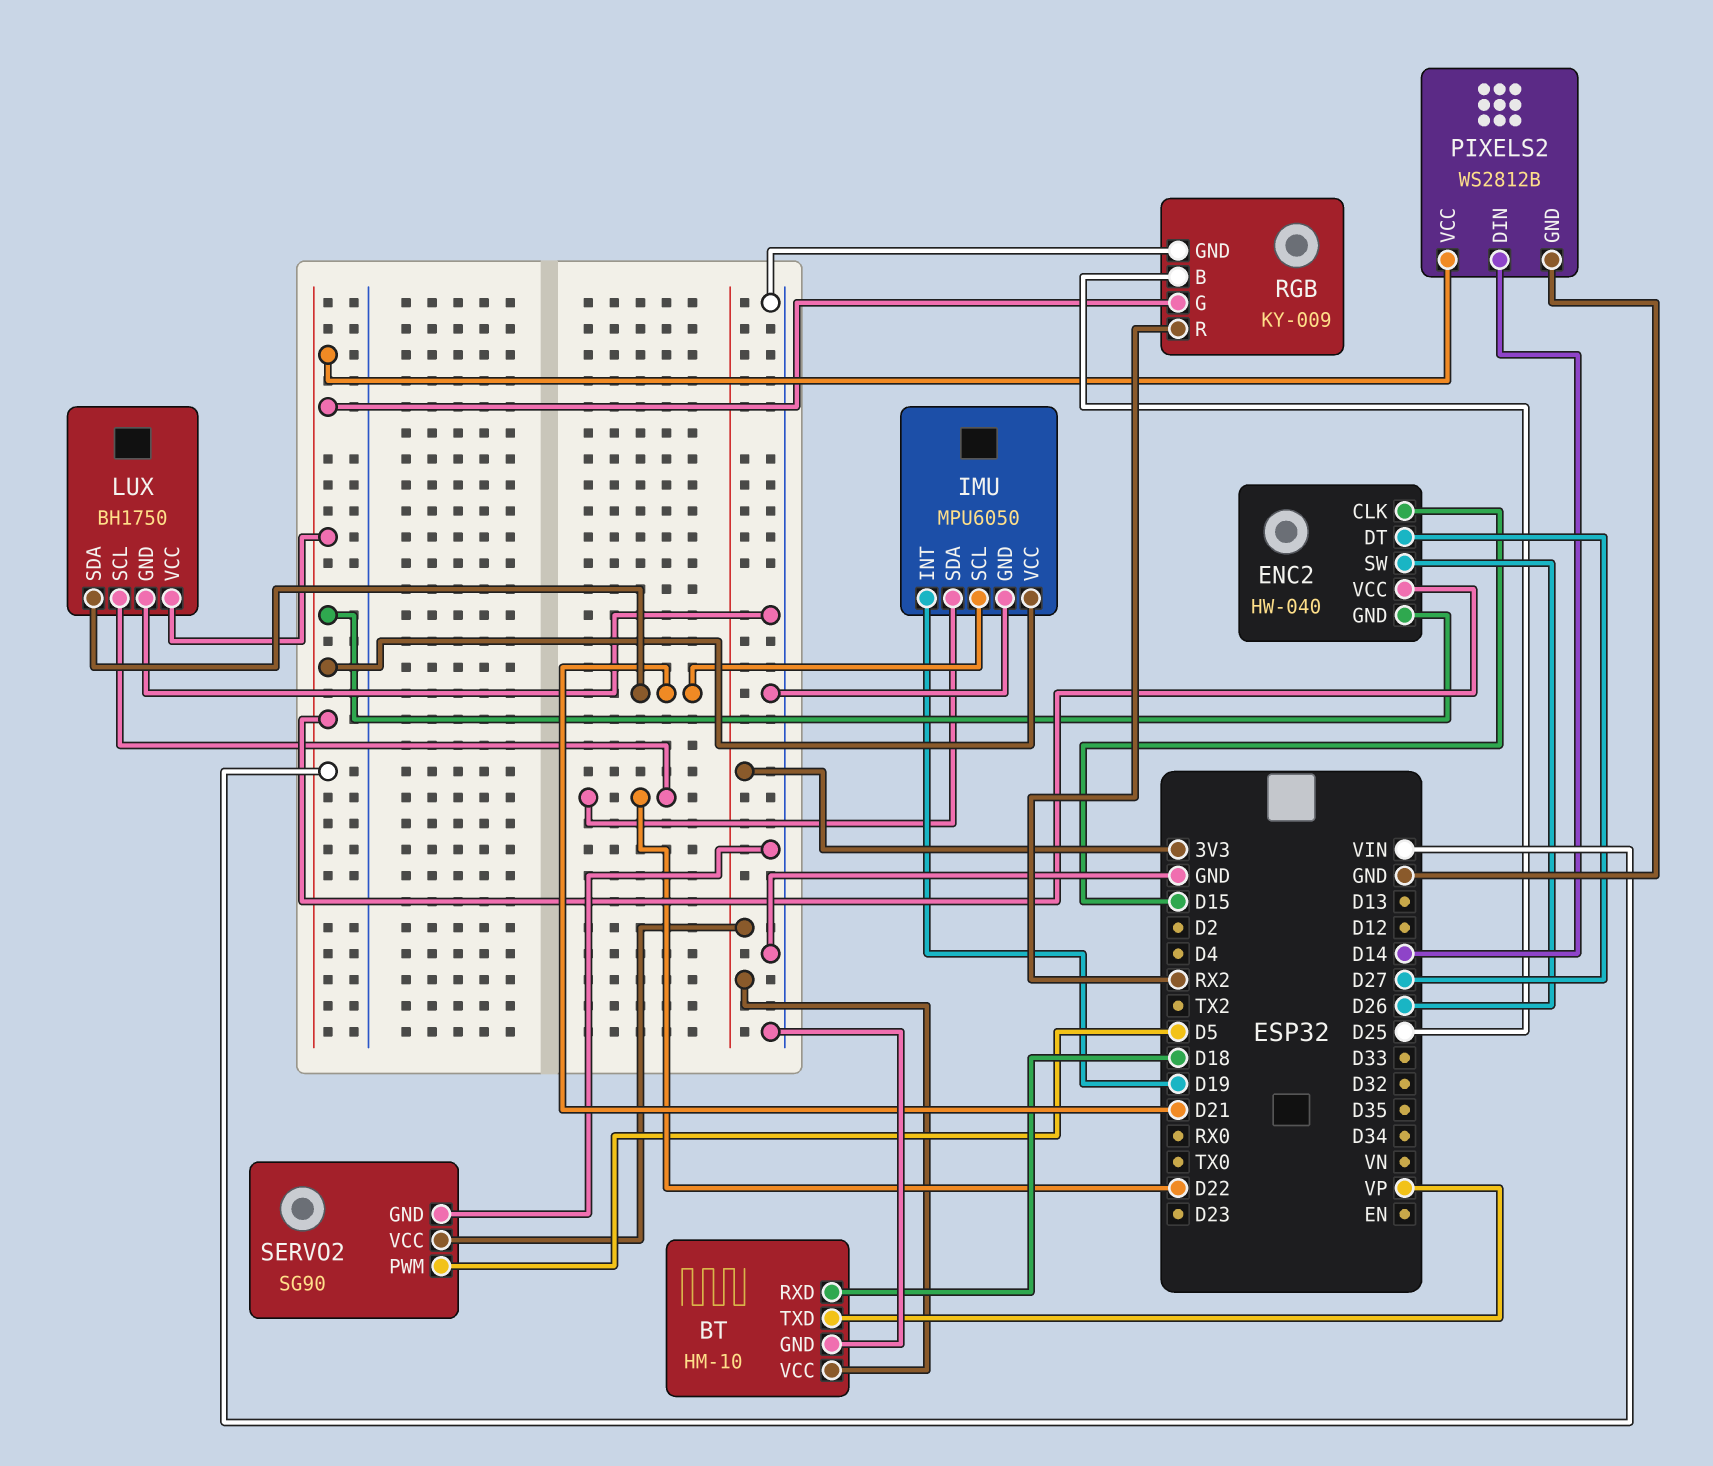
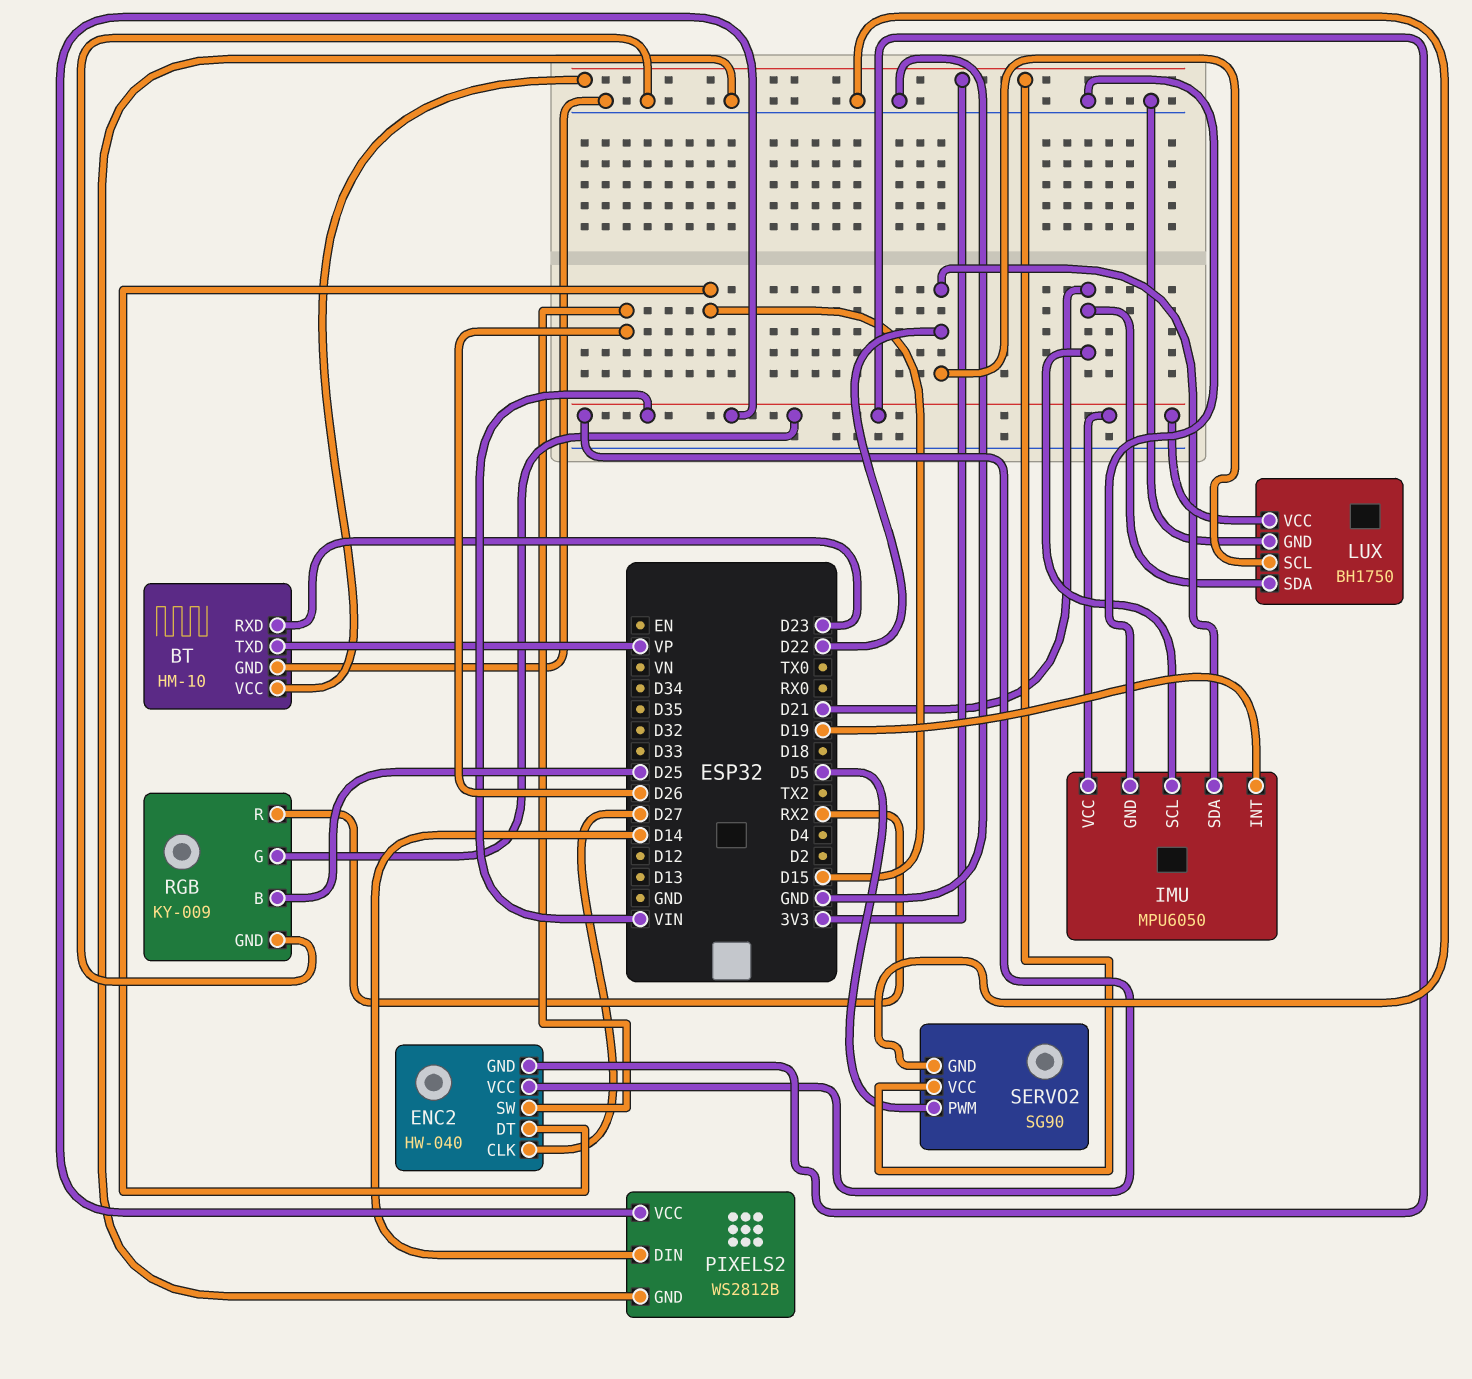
BT pin RXD: D18 -> D23
ENC2 pin CLK: D15 -> D27
ENC2 pin DT: D27 -> D15

